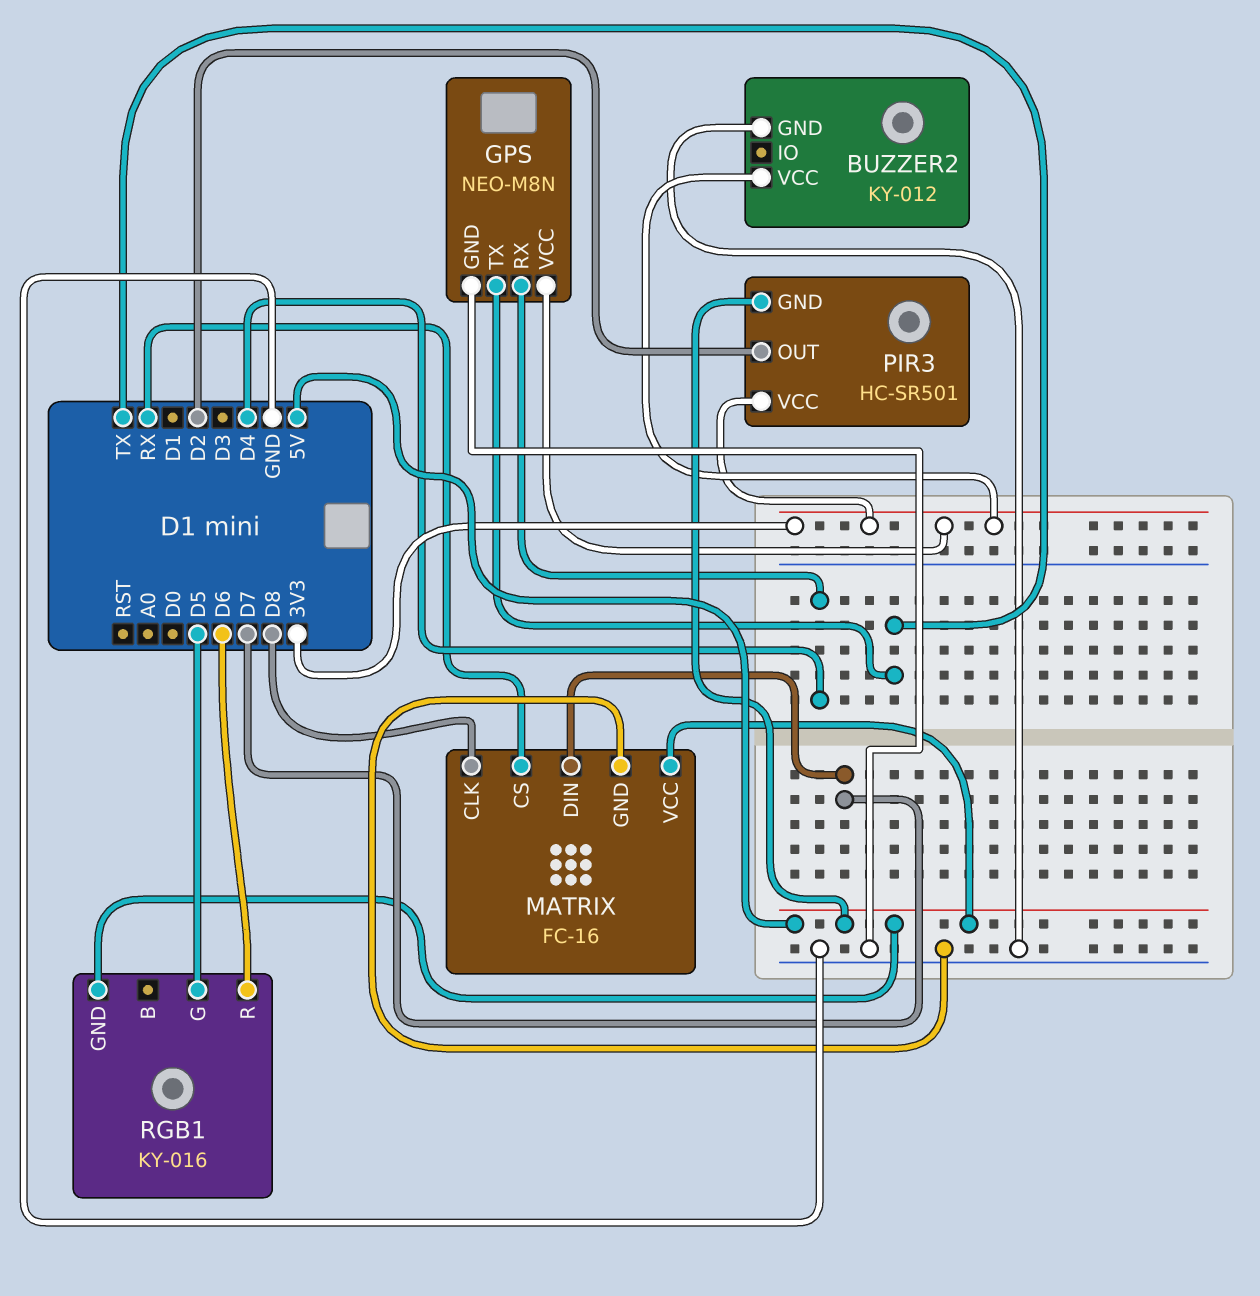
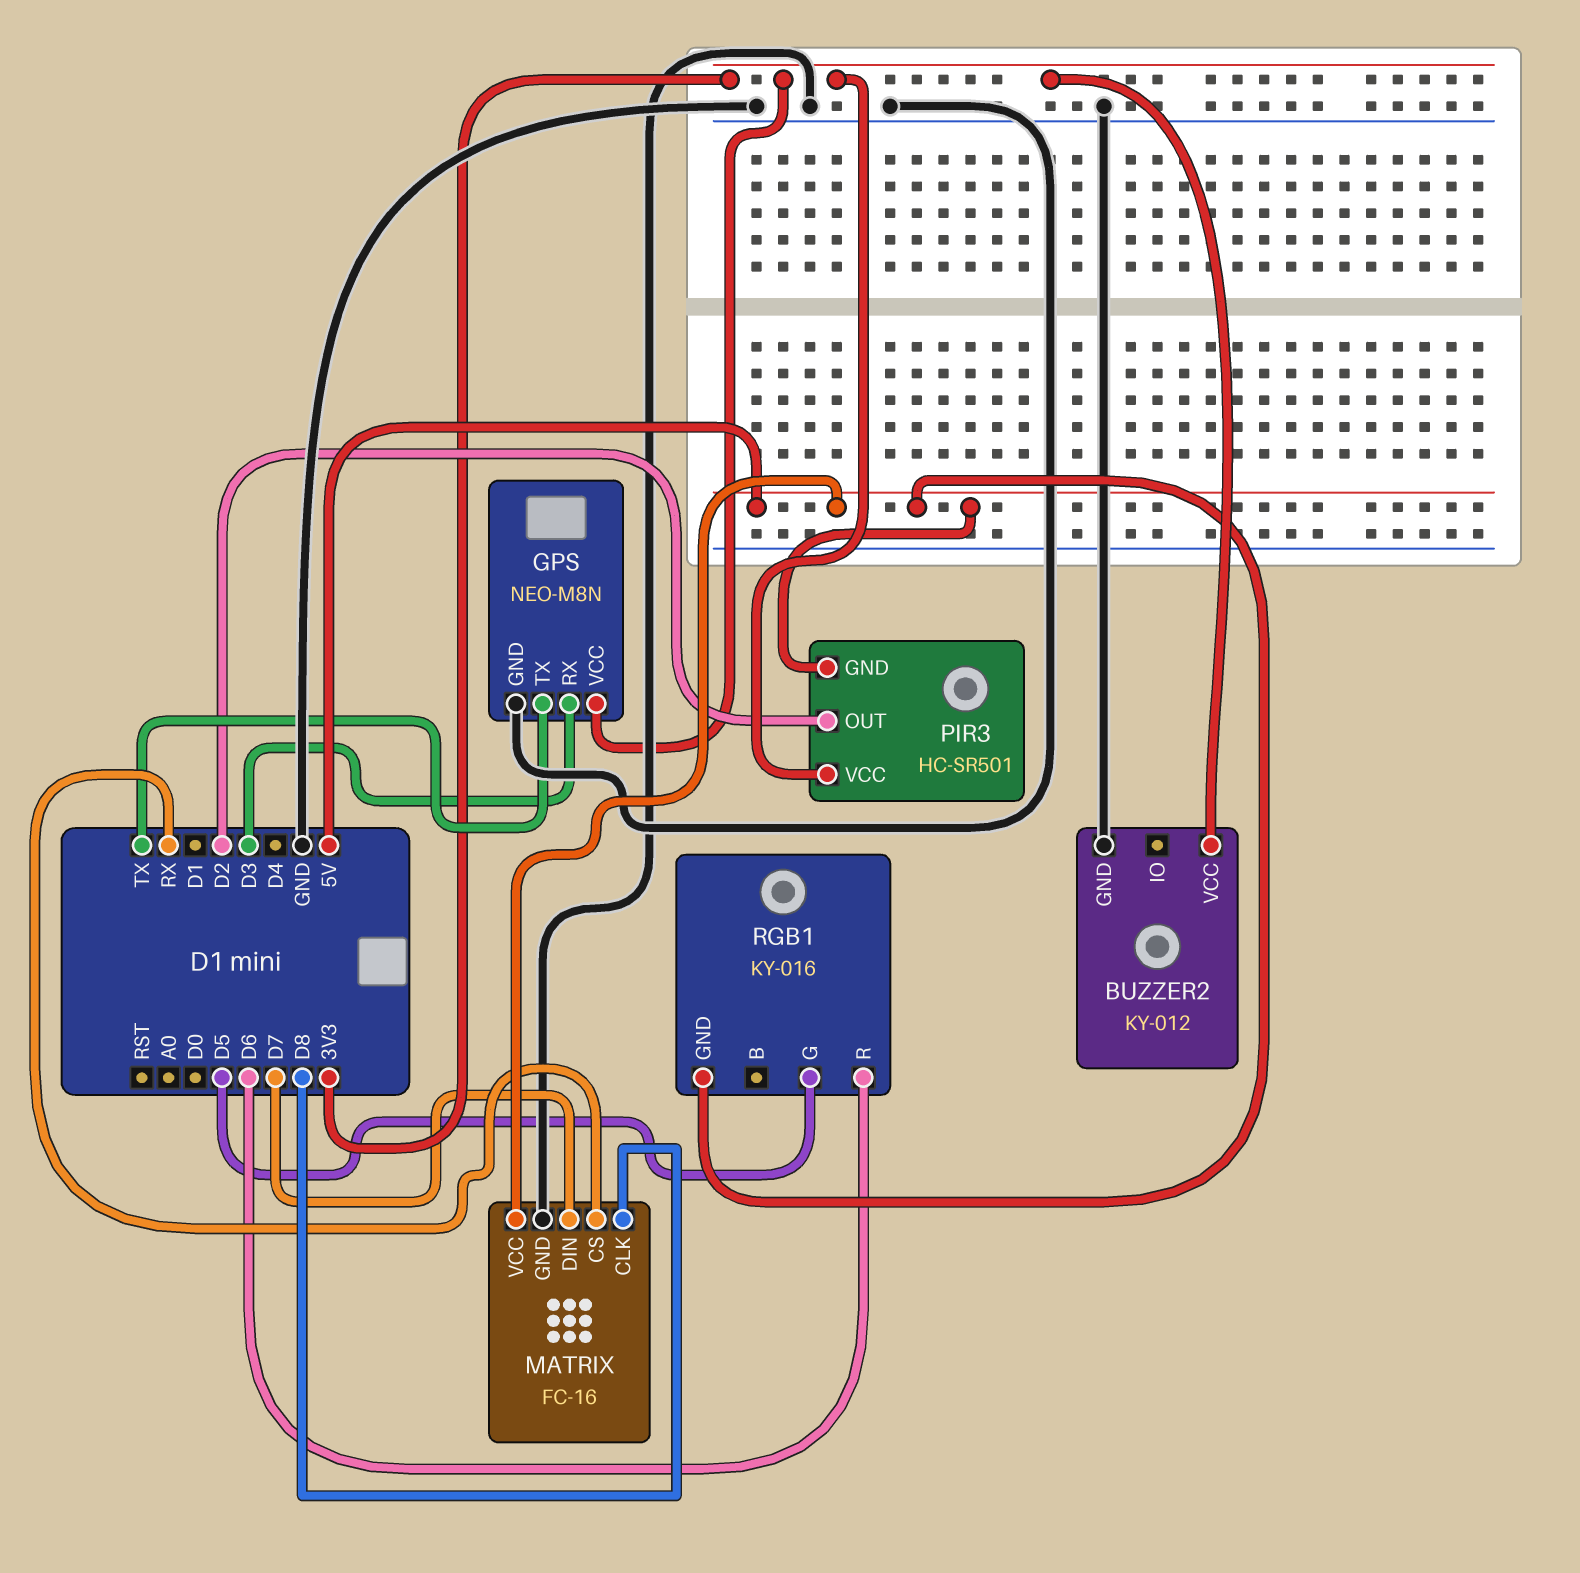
GPS pin RX: D4 -> D3

